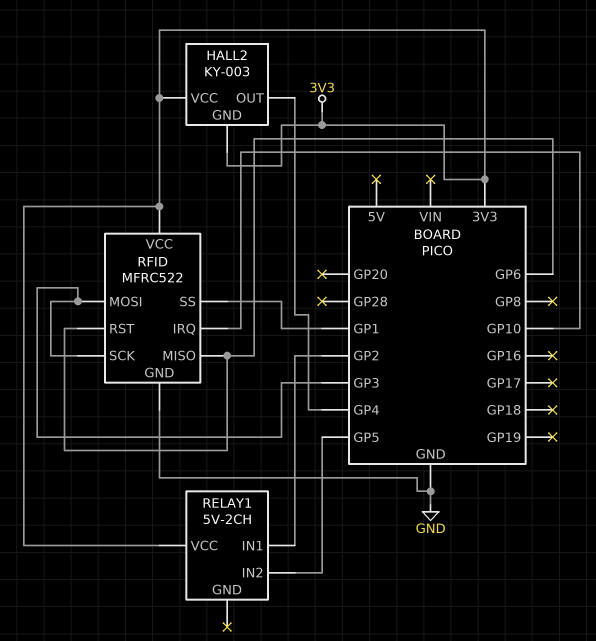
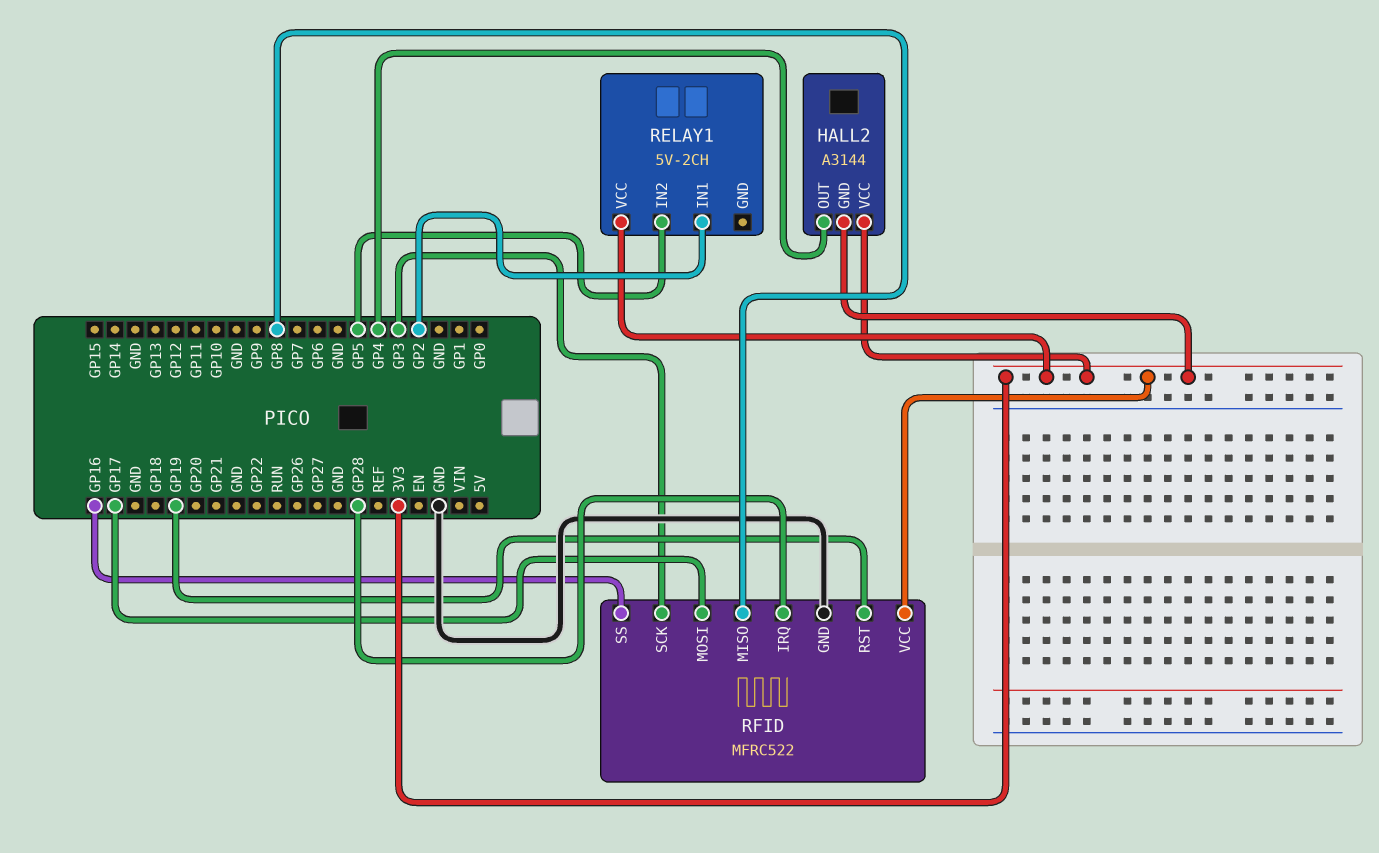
HALL2: KY-003 -> A3144
RFID pin IRQ: GP10 -> GP28
RFID pin MISO: GP6 -> GP8
RFID pin MOSI: GP3 -> GP17
RFID pin RST: GP6 -> GP19
RFID pin SS: GP1 -> GP16

